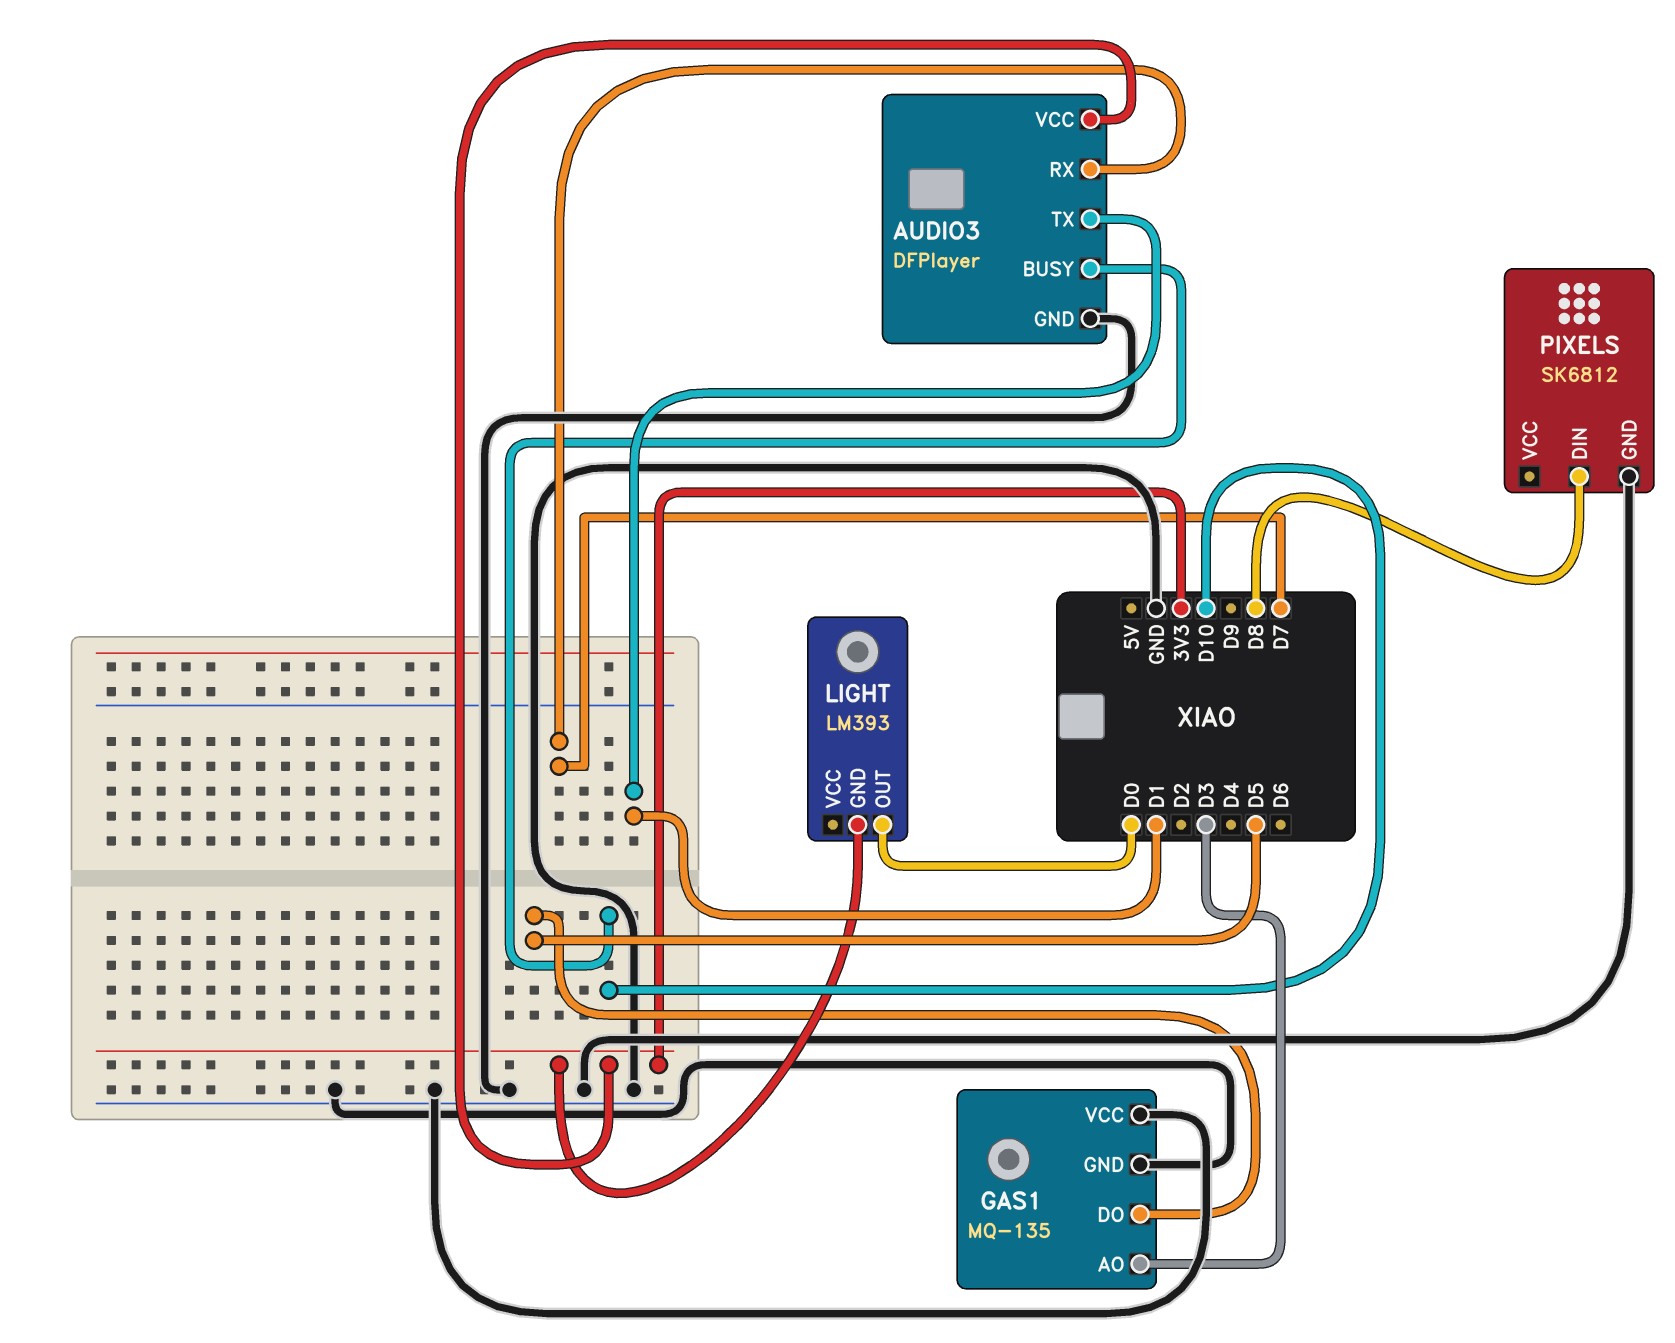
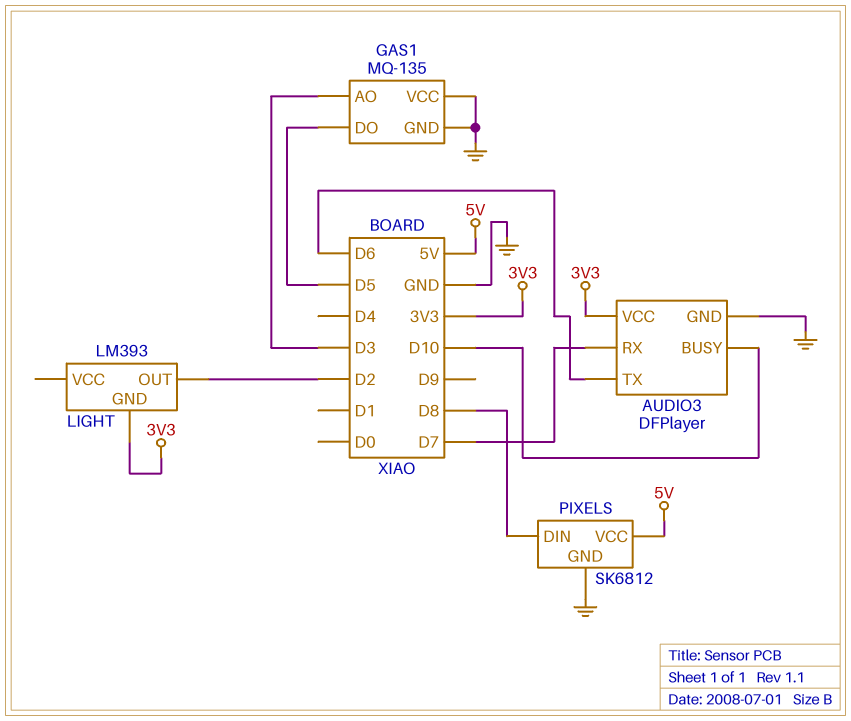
AUDIO3 pin TX: D1 -> D6
LIGHT pin OUT: D0 -> D2
PIXELS pin VCC: none -> 5V

